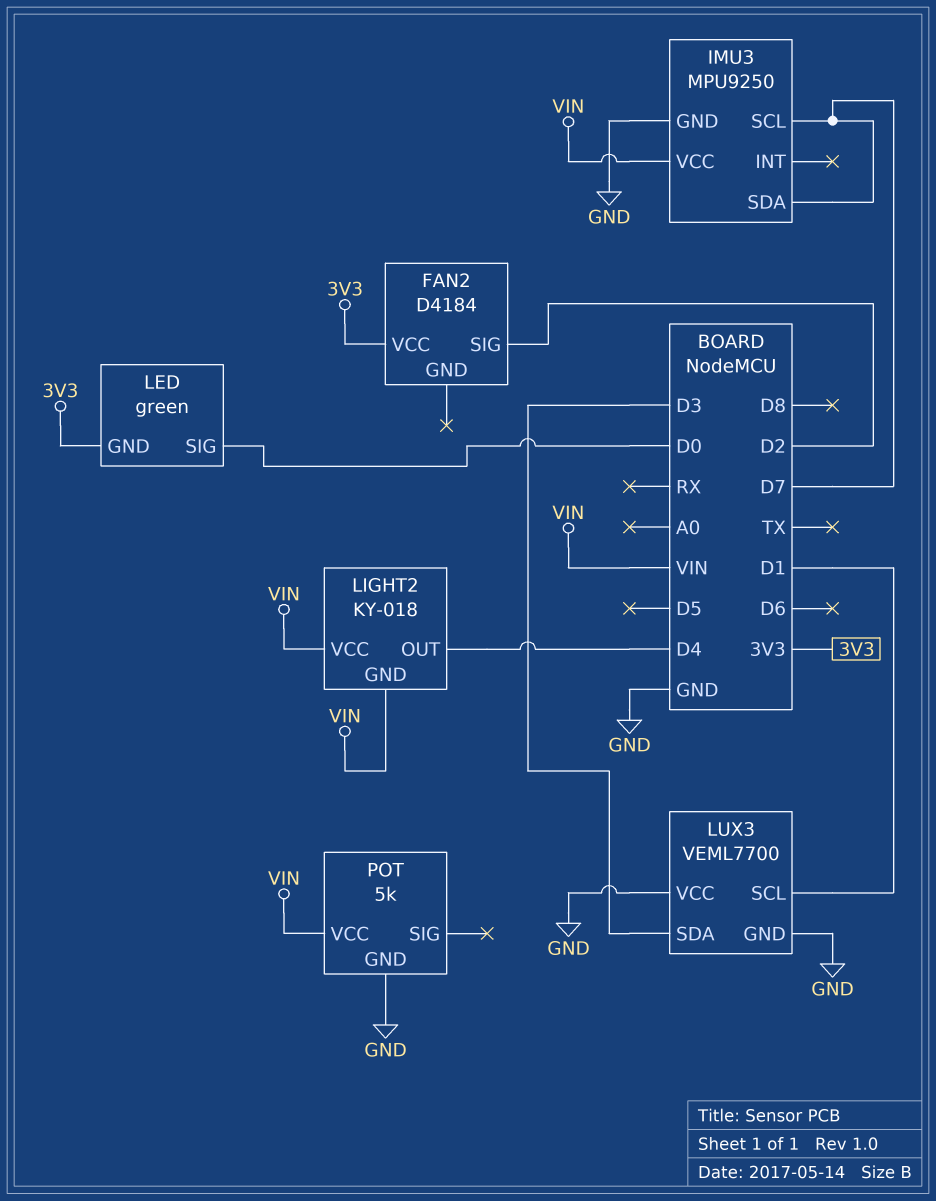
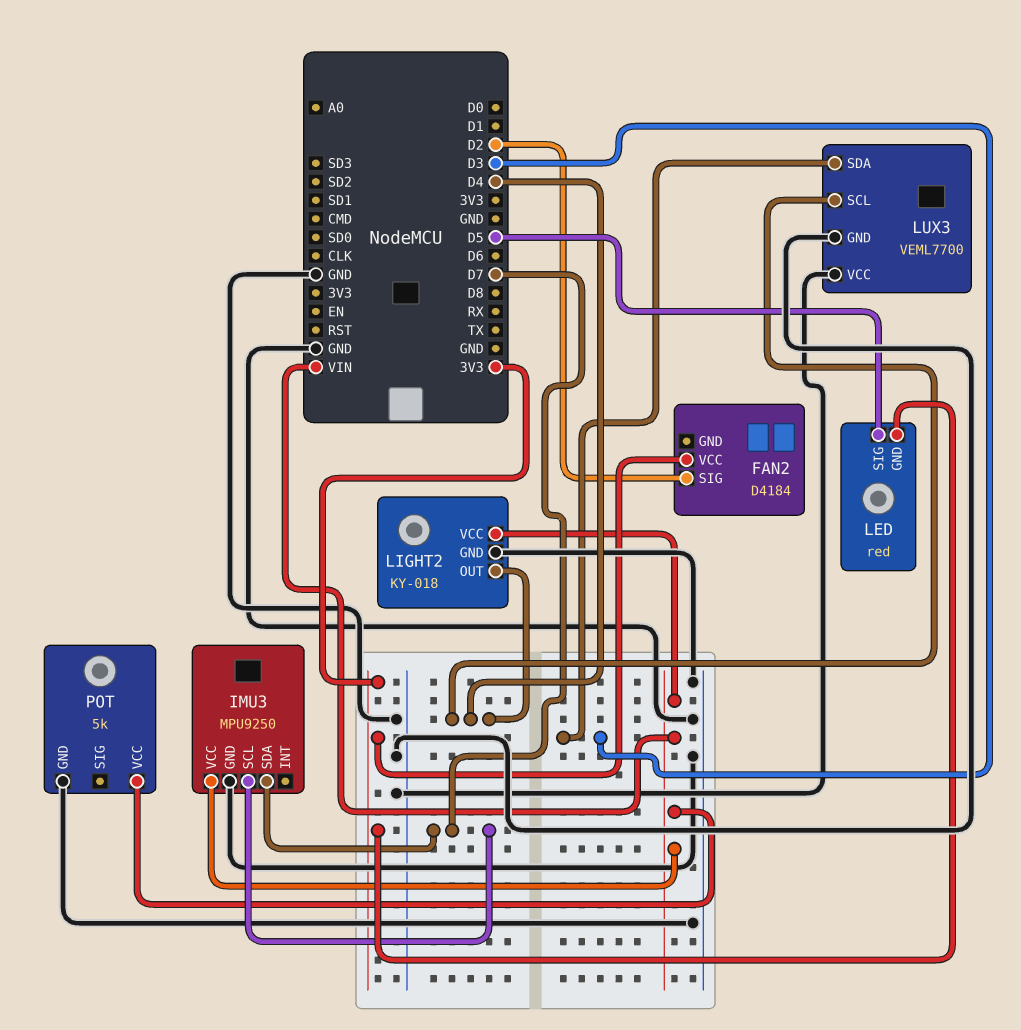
LED: green -> red
LED pin SIG: D0 -> D5
LIGHT2 pin GND: VIN -> GND
LUX3 pin SCL: D1 -> D4

